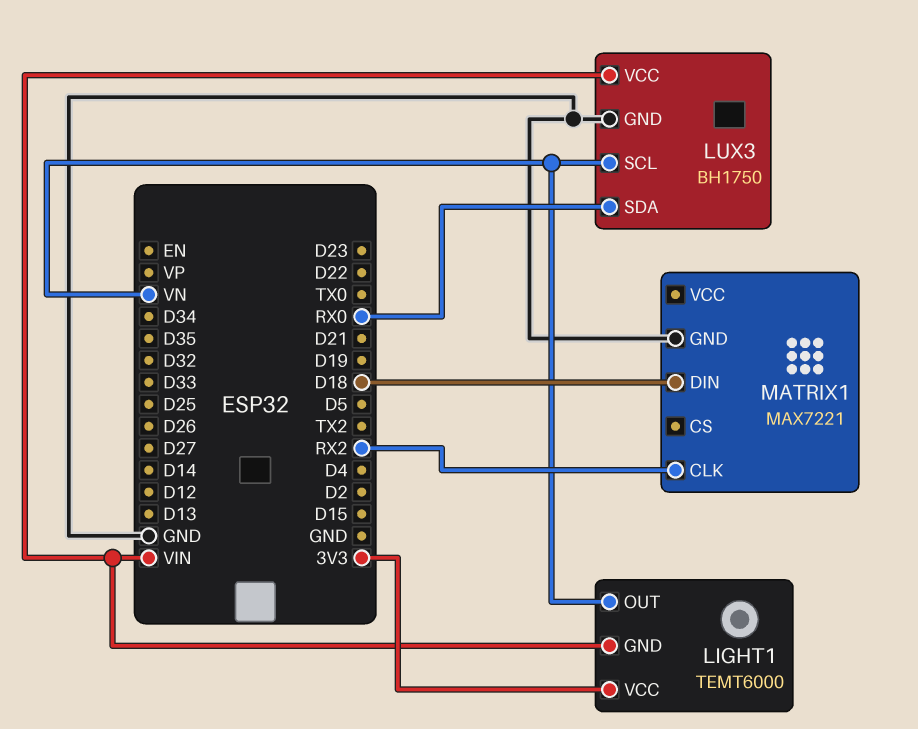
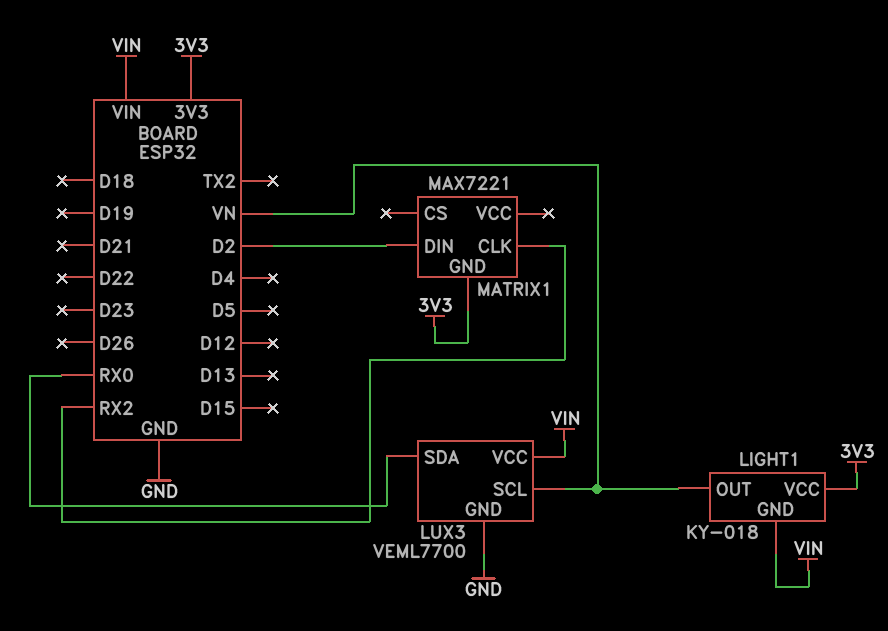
LIGHT1: TEMT6000 -> KY-018
LUX3: BH1750 -> VEML7700
MATRIX1 pin DIN: D18 -> D2
MATRIX1 pin GND: GND -> 3V3

